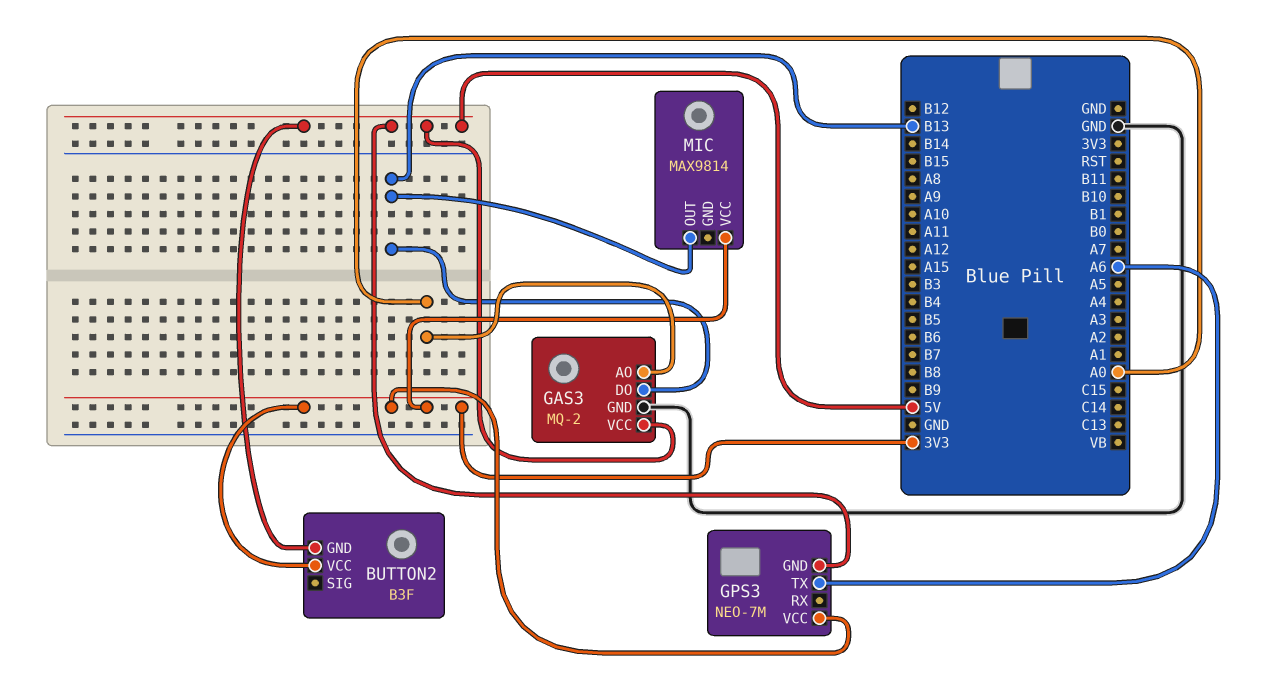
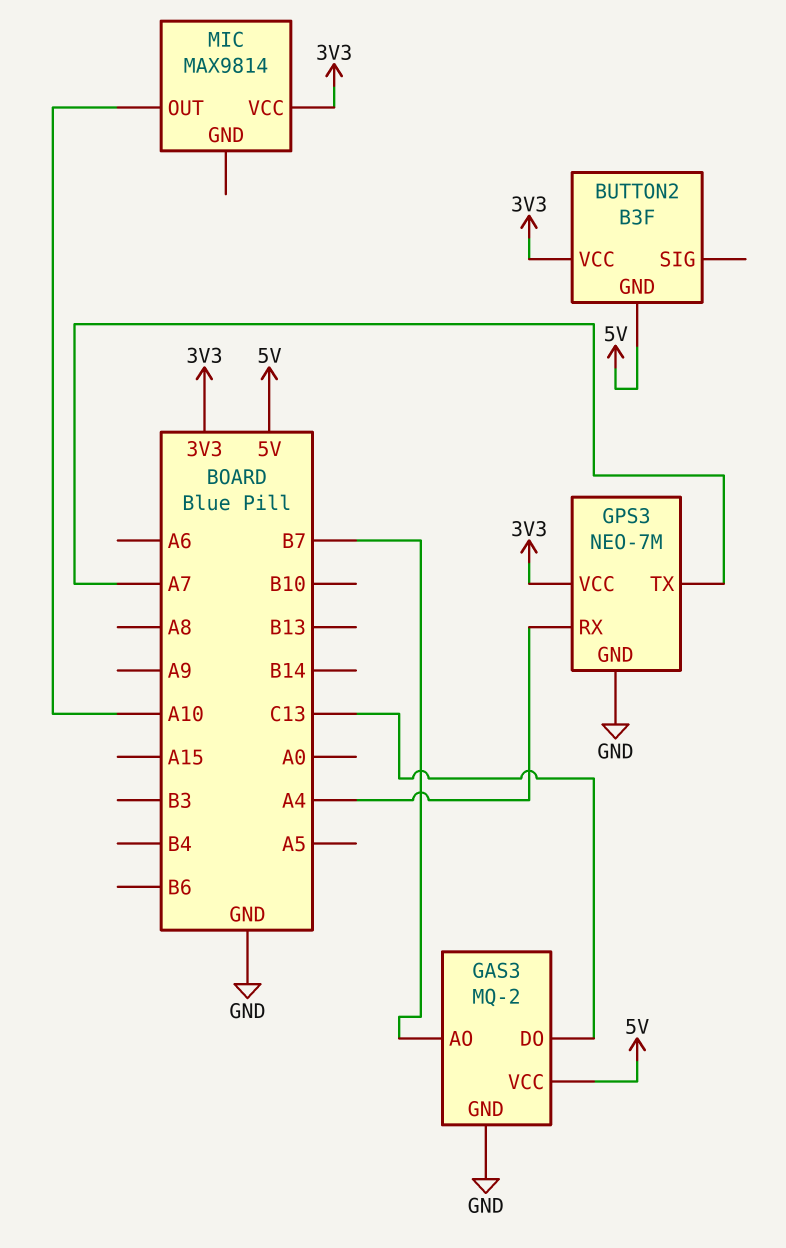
GAS3 pin AO: A0 -> B7
GAS3 pin DO: B13 -> C13
GPS3 pin GND: 5V -> GND
GPS3 pin RX: none -> A4
GPS3 pin TX: A6 -> A7
MIC pin OUT: B13 -> A10

